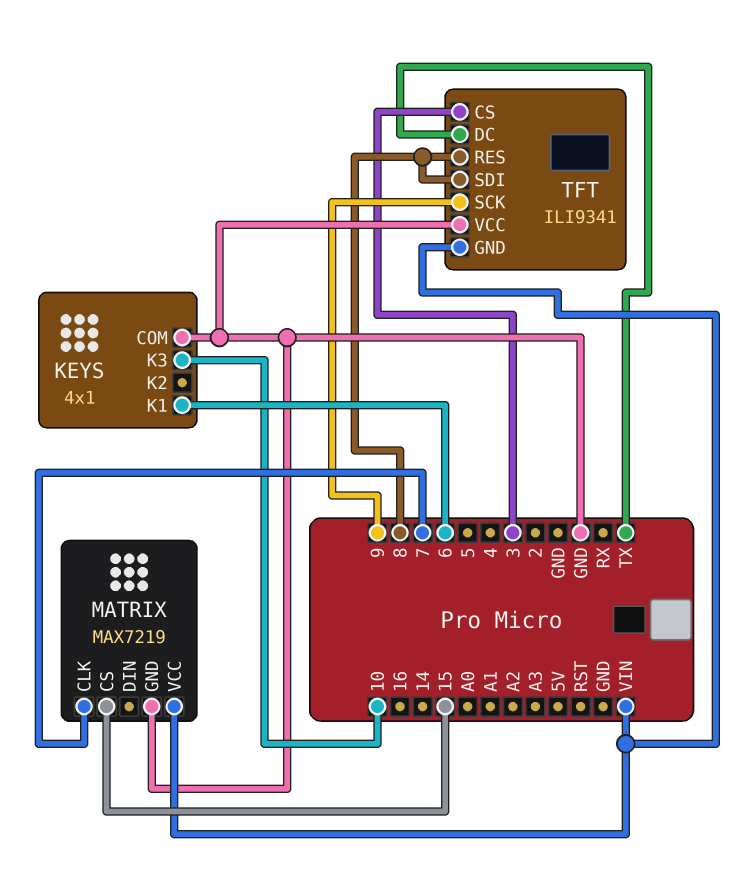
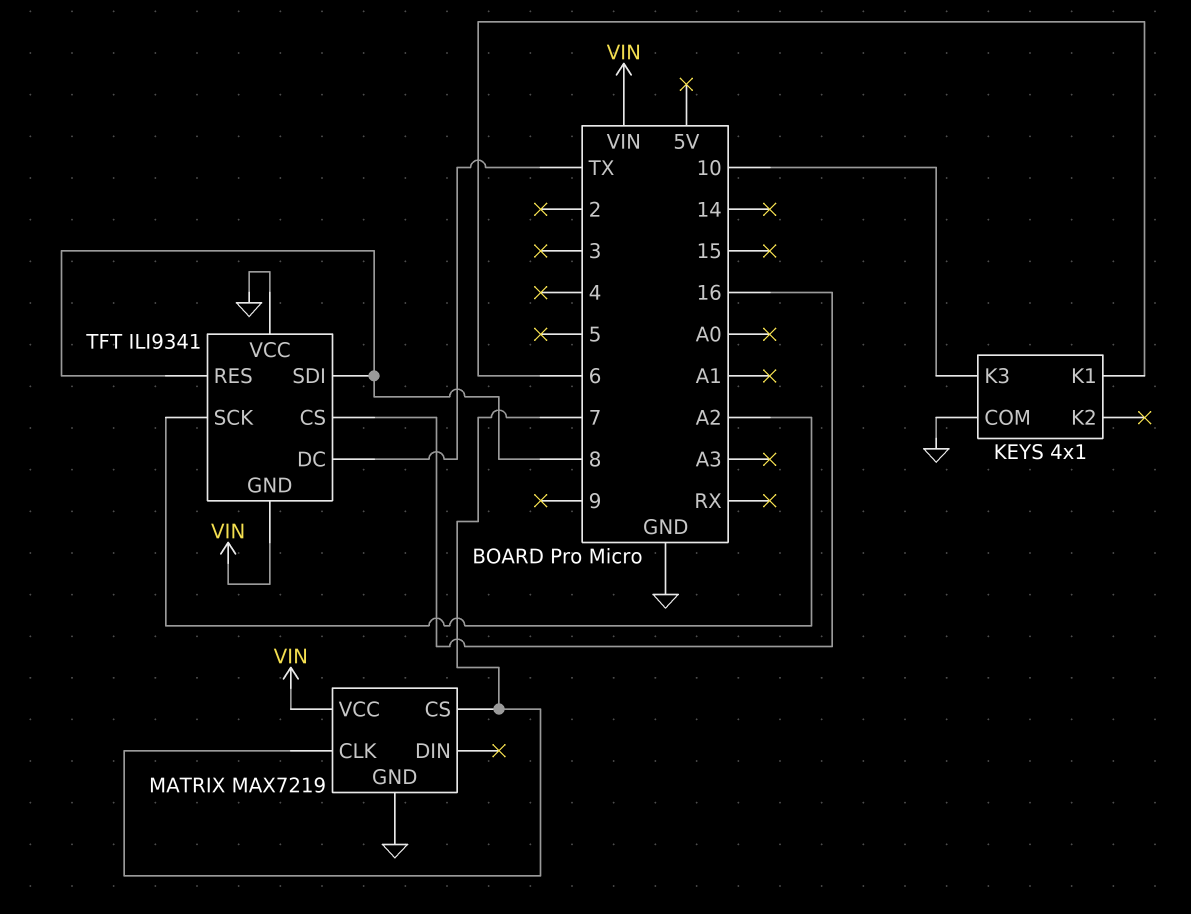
MATRIX pin CS: 15 -> 7
TFT pin CS: 3 -> 16
TFT pin SCK: 9 -> A2

